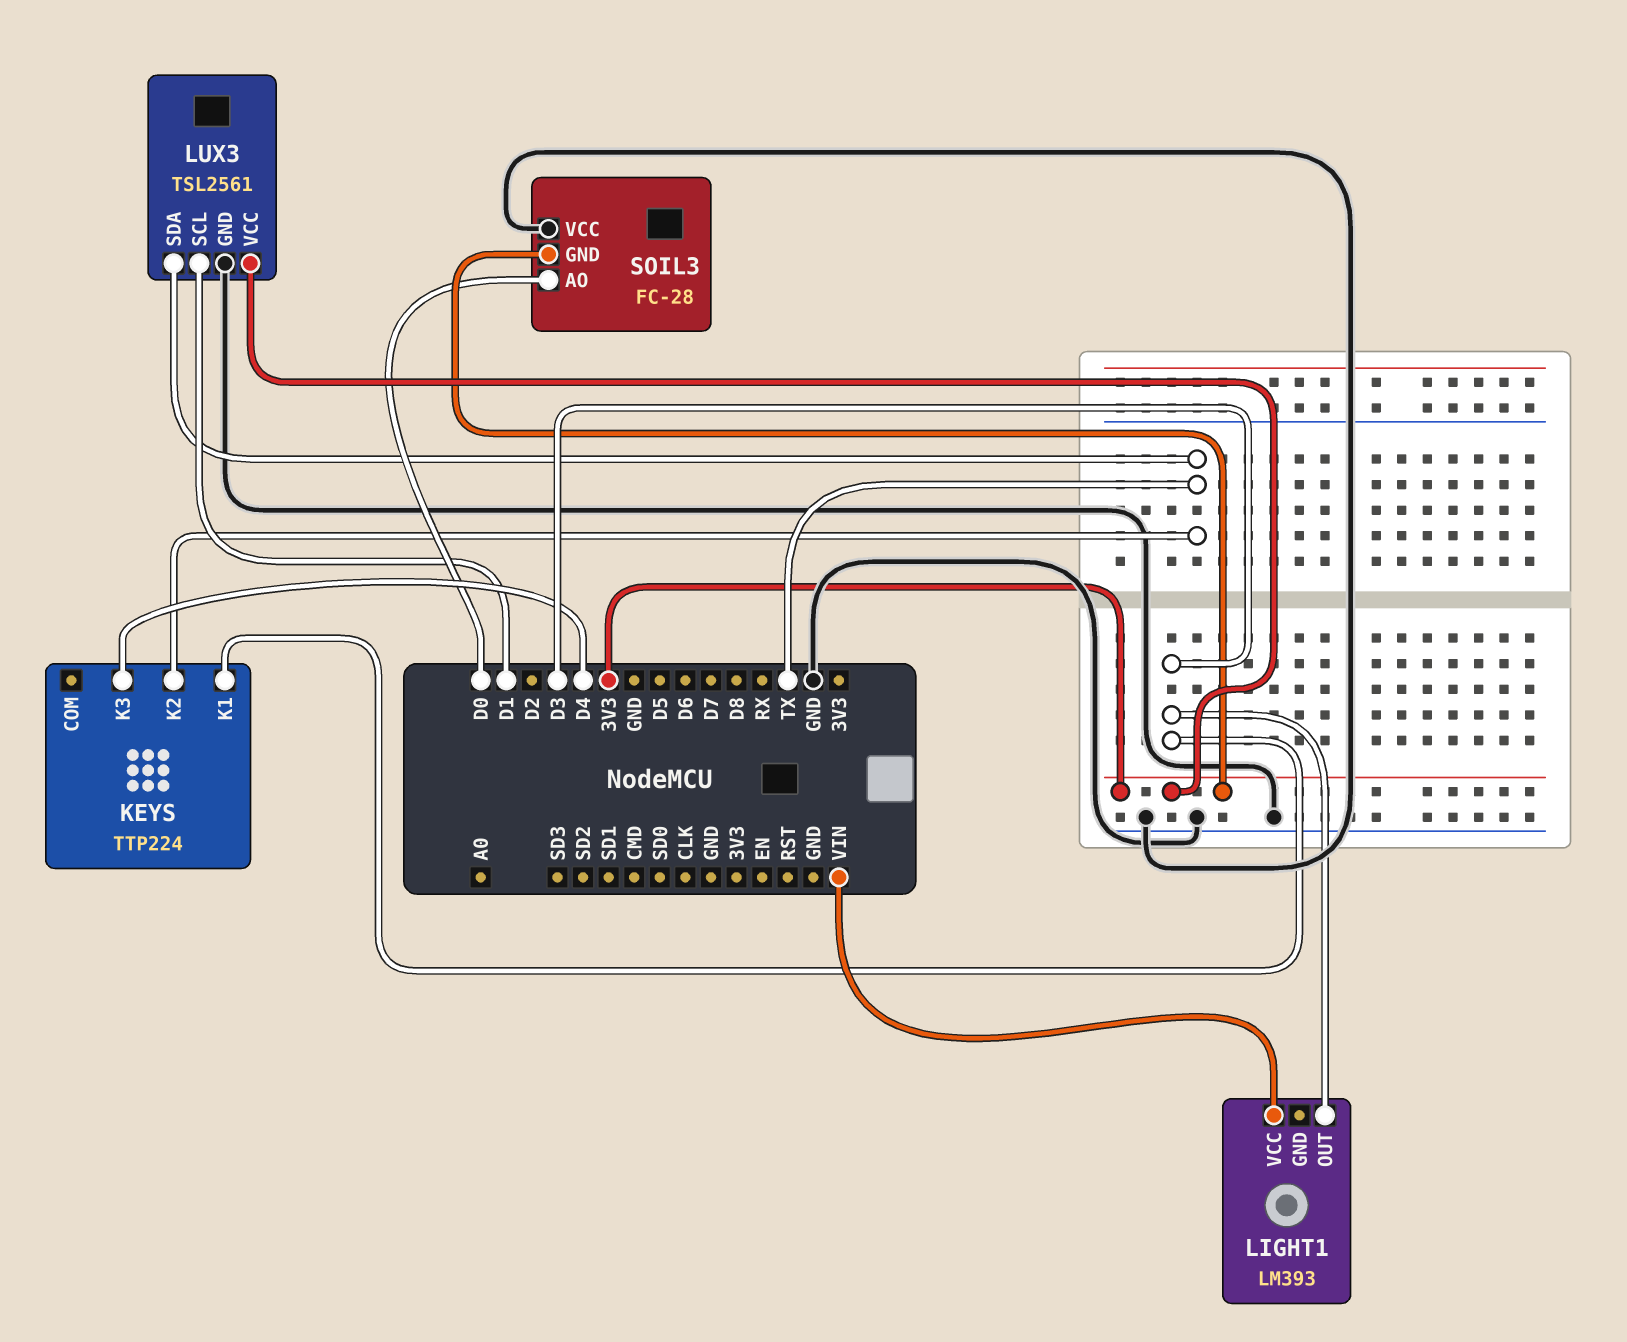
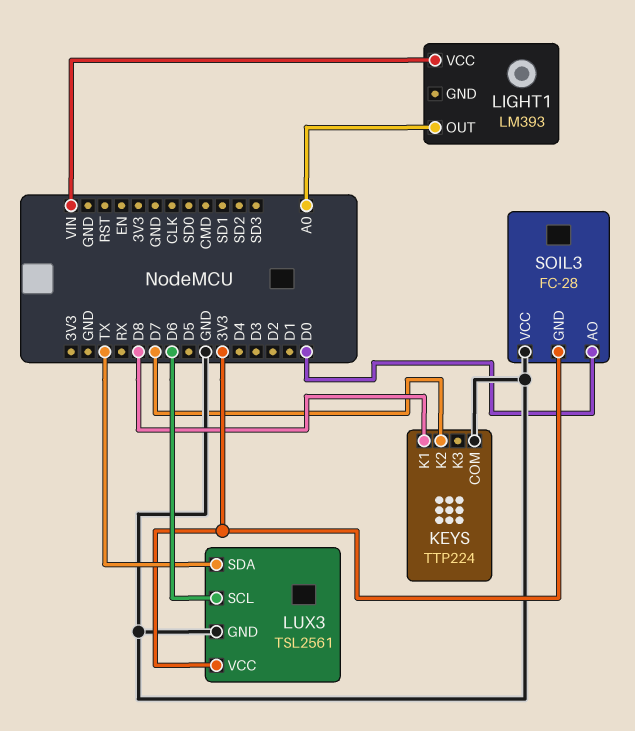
KEYS pin COM: none -> GND
KEYS pin K1: D3 -> D8
KEYS pin K2: TX -> D7
KEYS pin K3: D4 -> none
LIGHT1 pin OUT: D3 -> A0
LUX3 pin SCL: D1 -> D6

